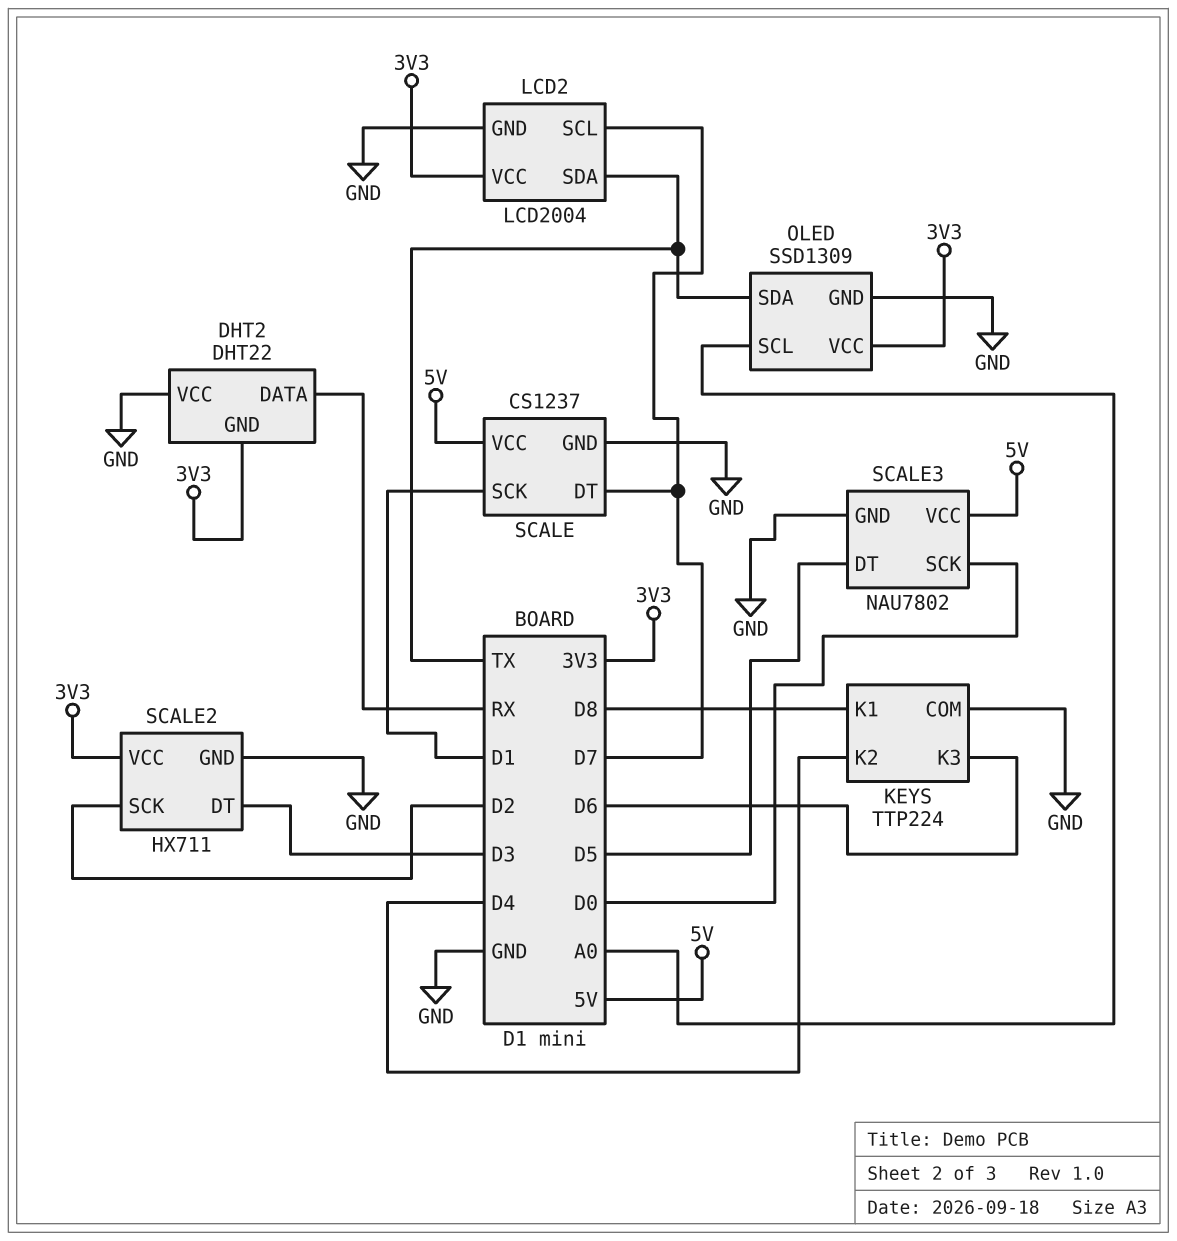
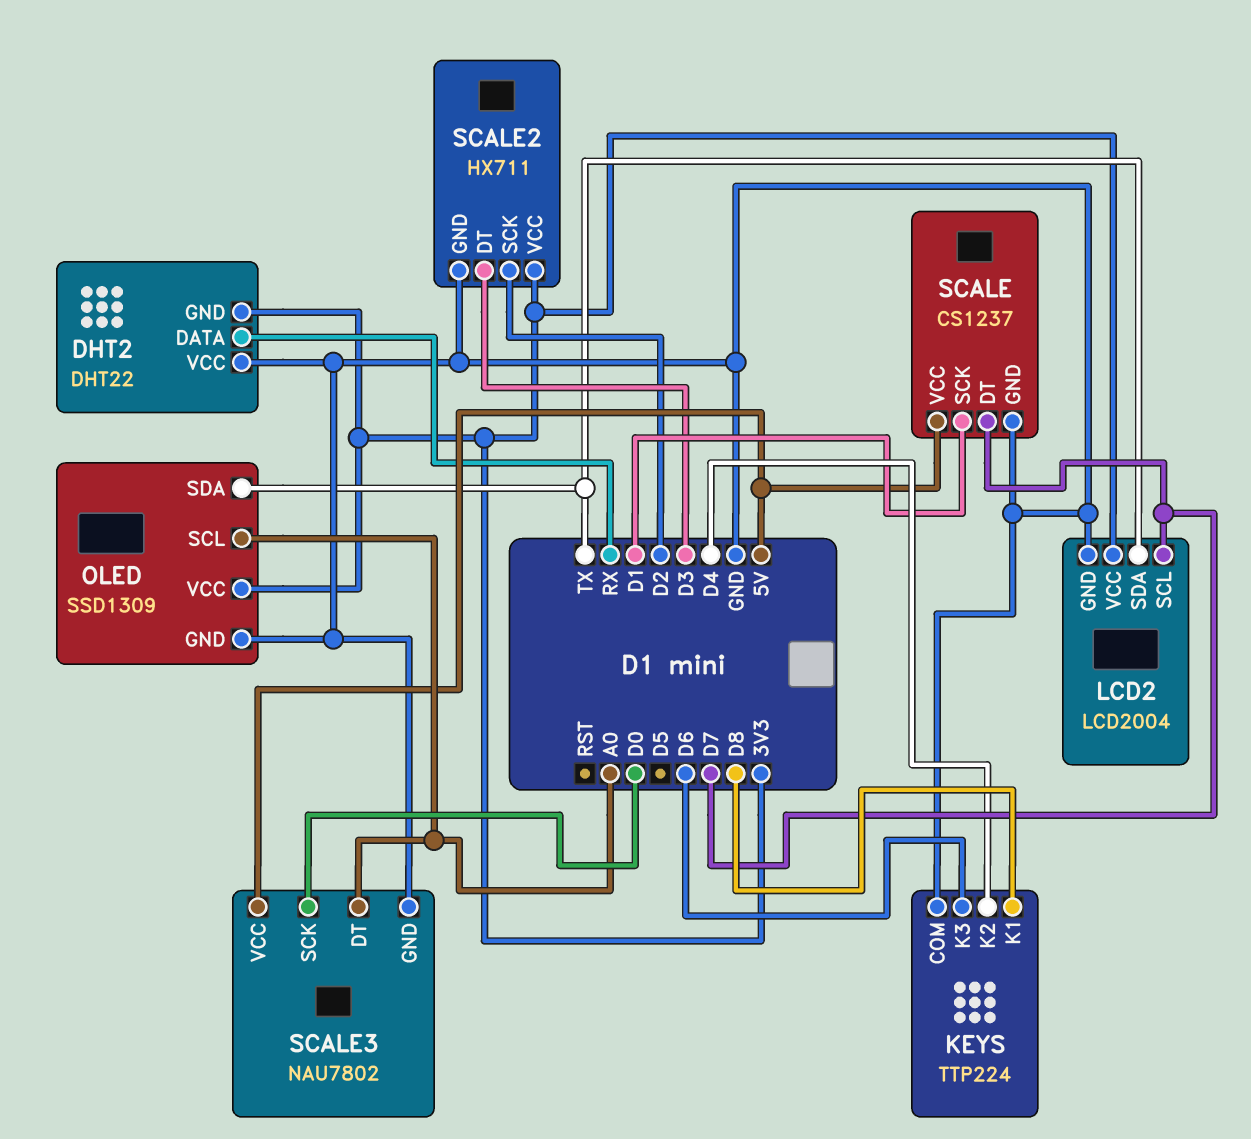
SCALE3 pin DT: D5 -> A0

